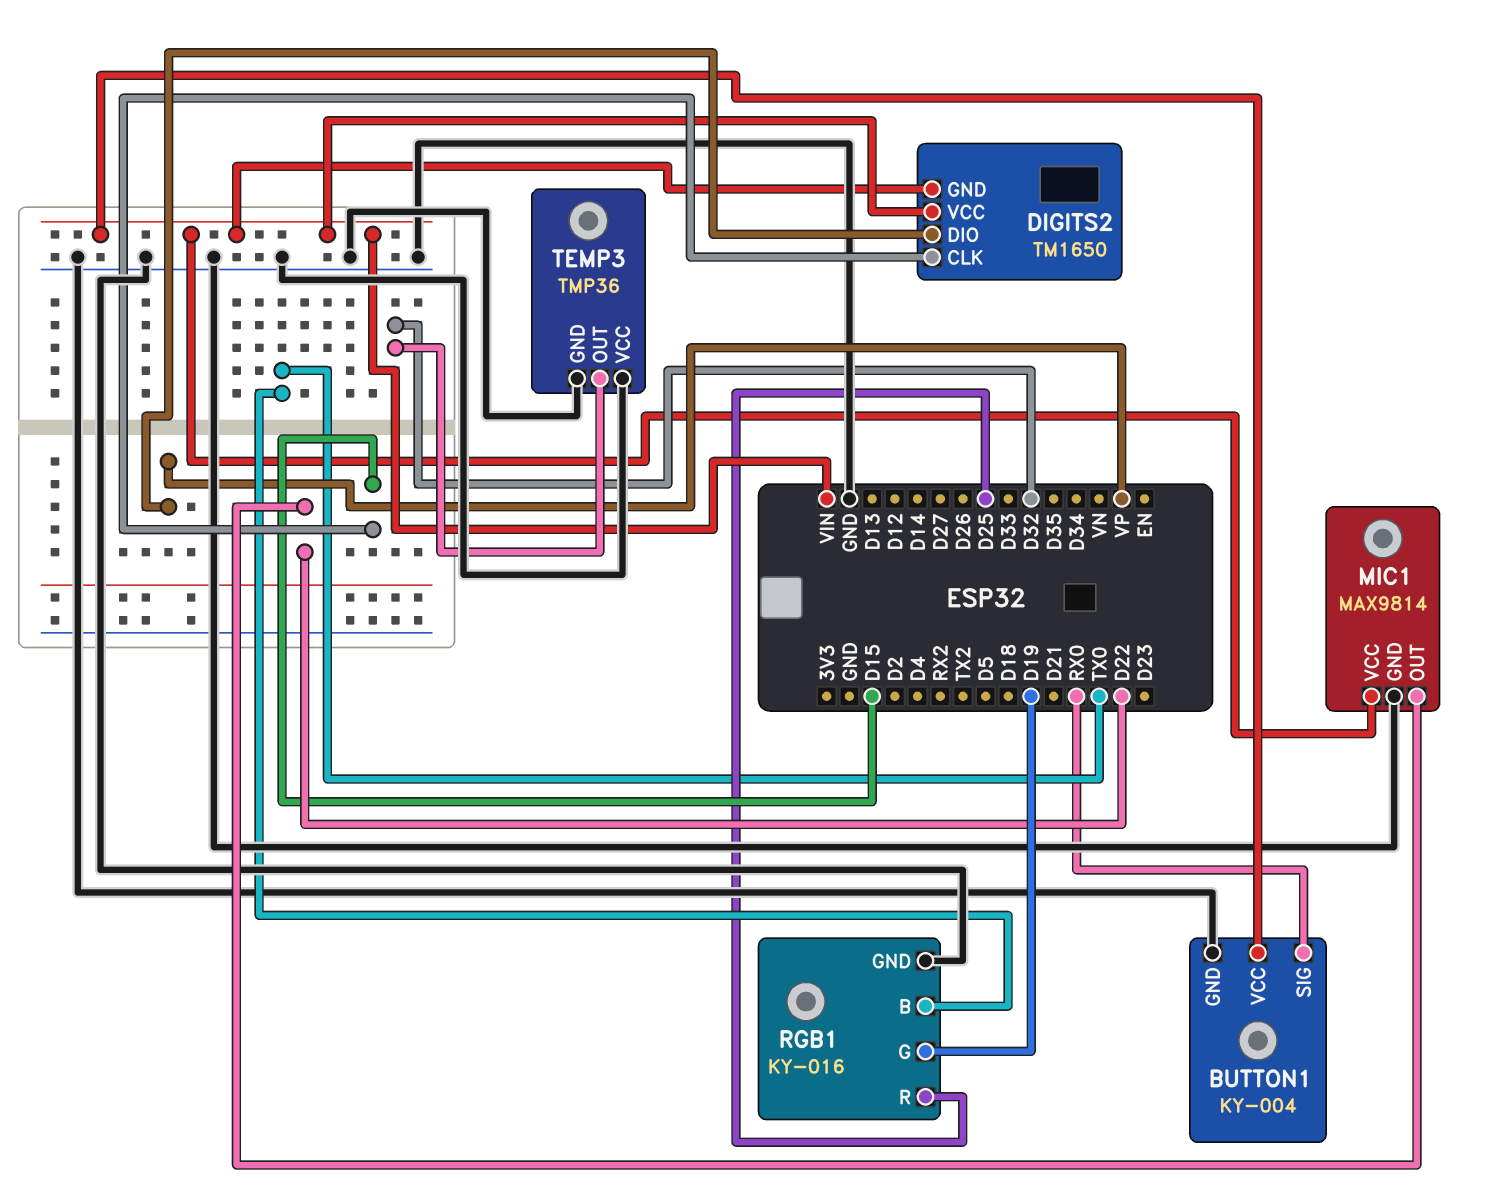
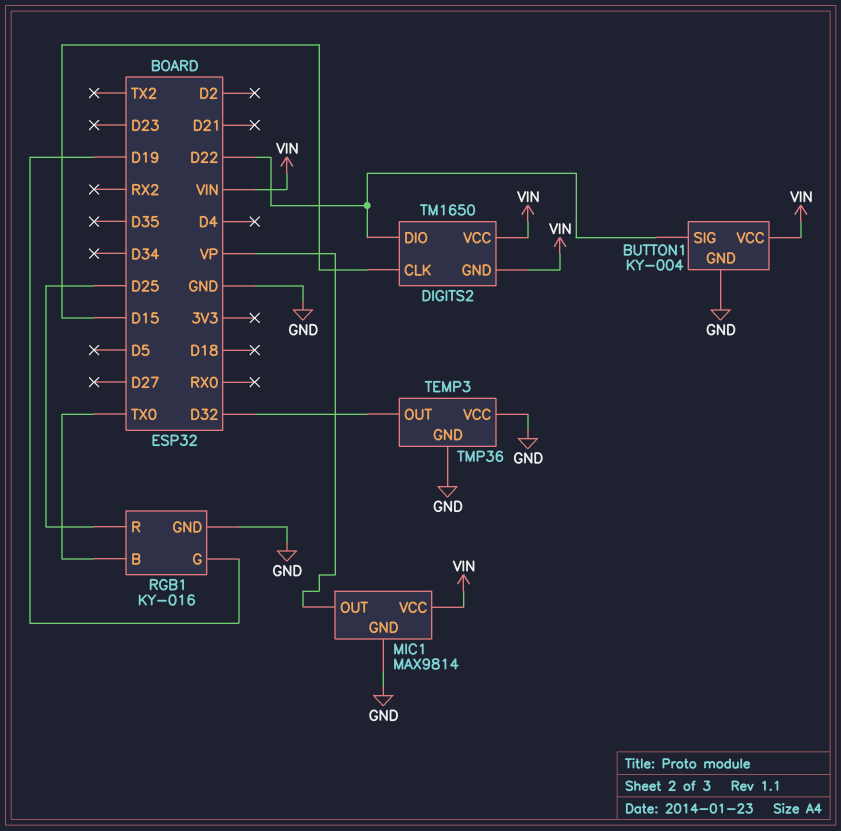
BUTTON1 pin SIG: RX0 -> D22
DIGITS2 pin DIO: VP -> D22
MIC1 pin OUT: D22 -> VP

